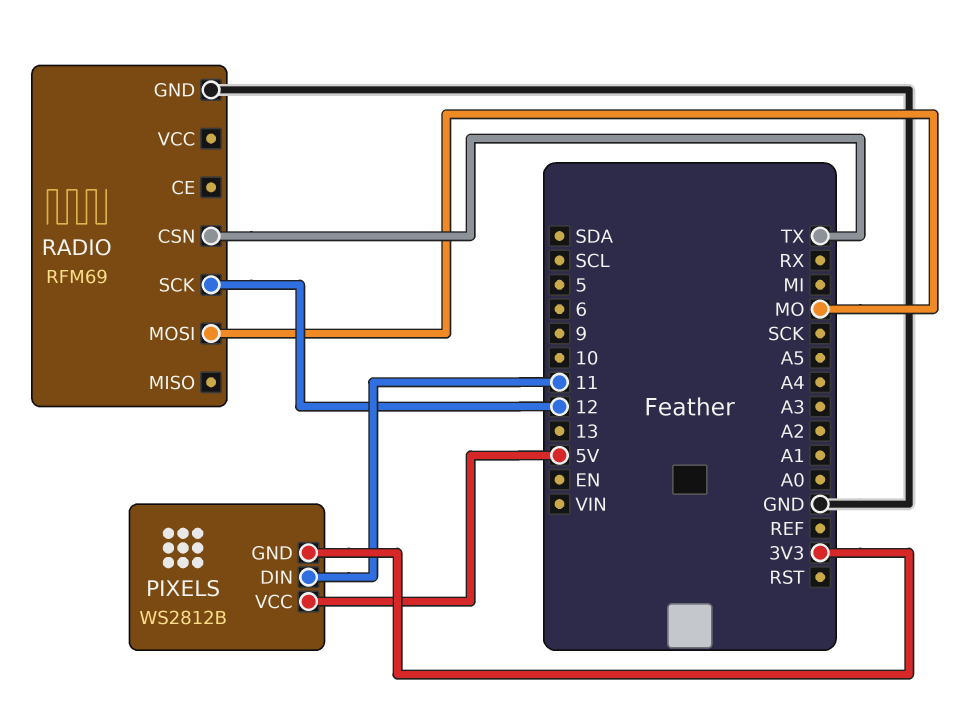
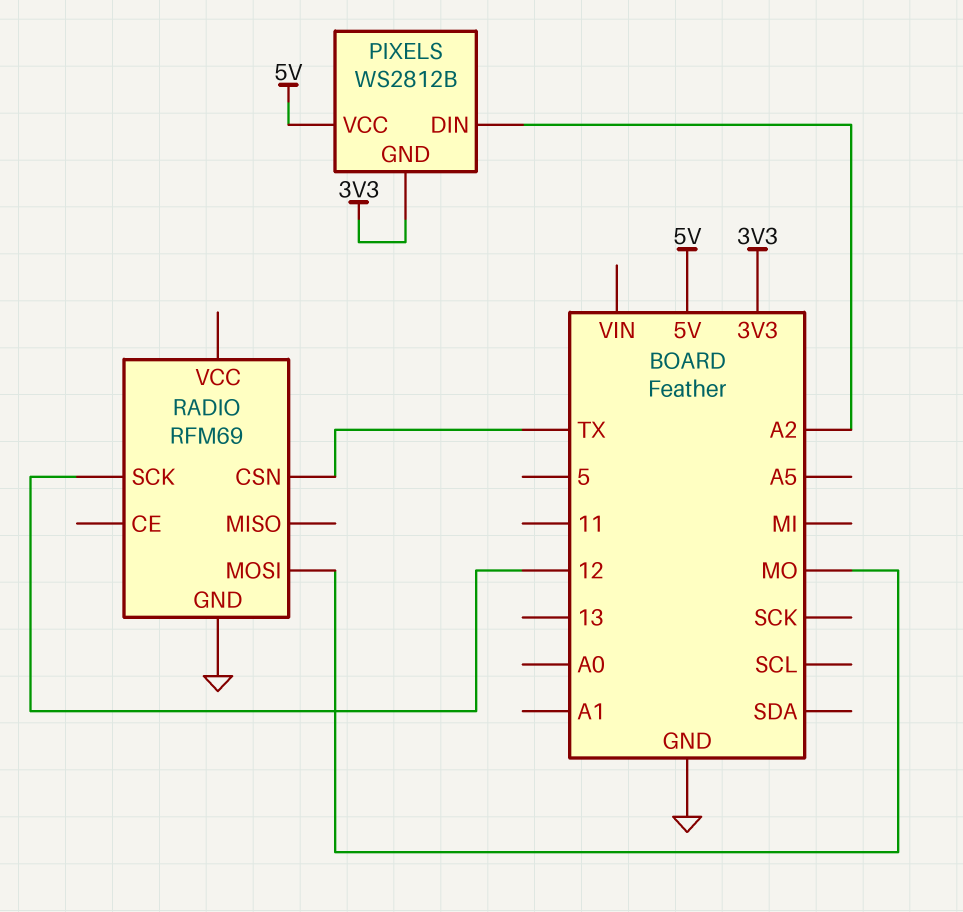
PIXELS pin DIN: 11 -> A2

